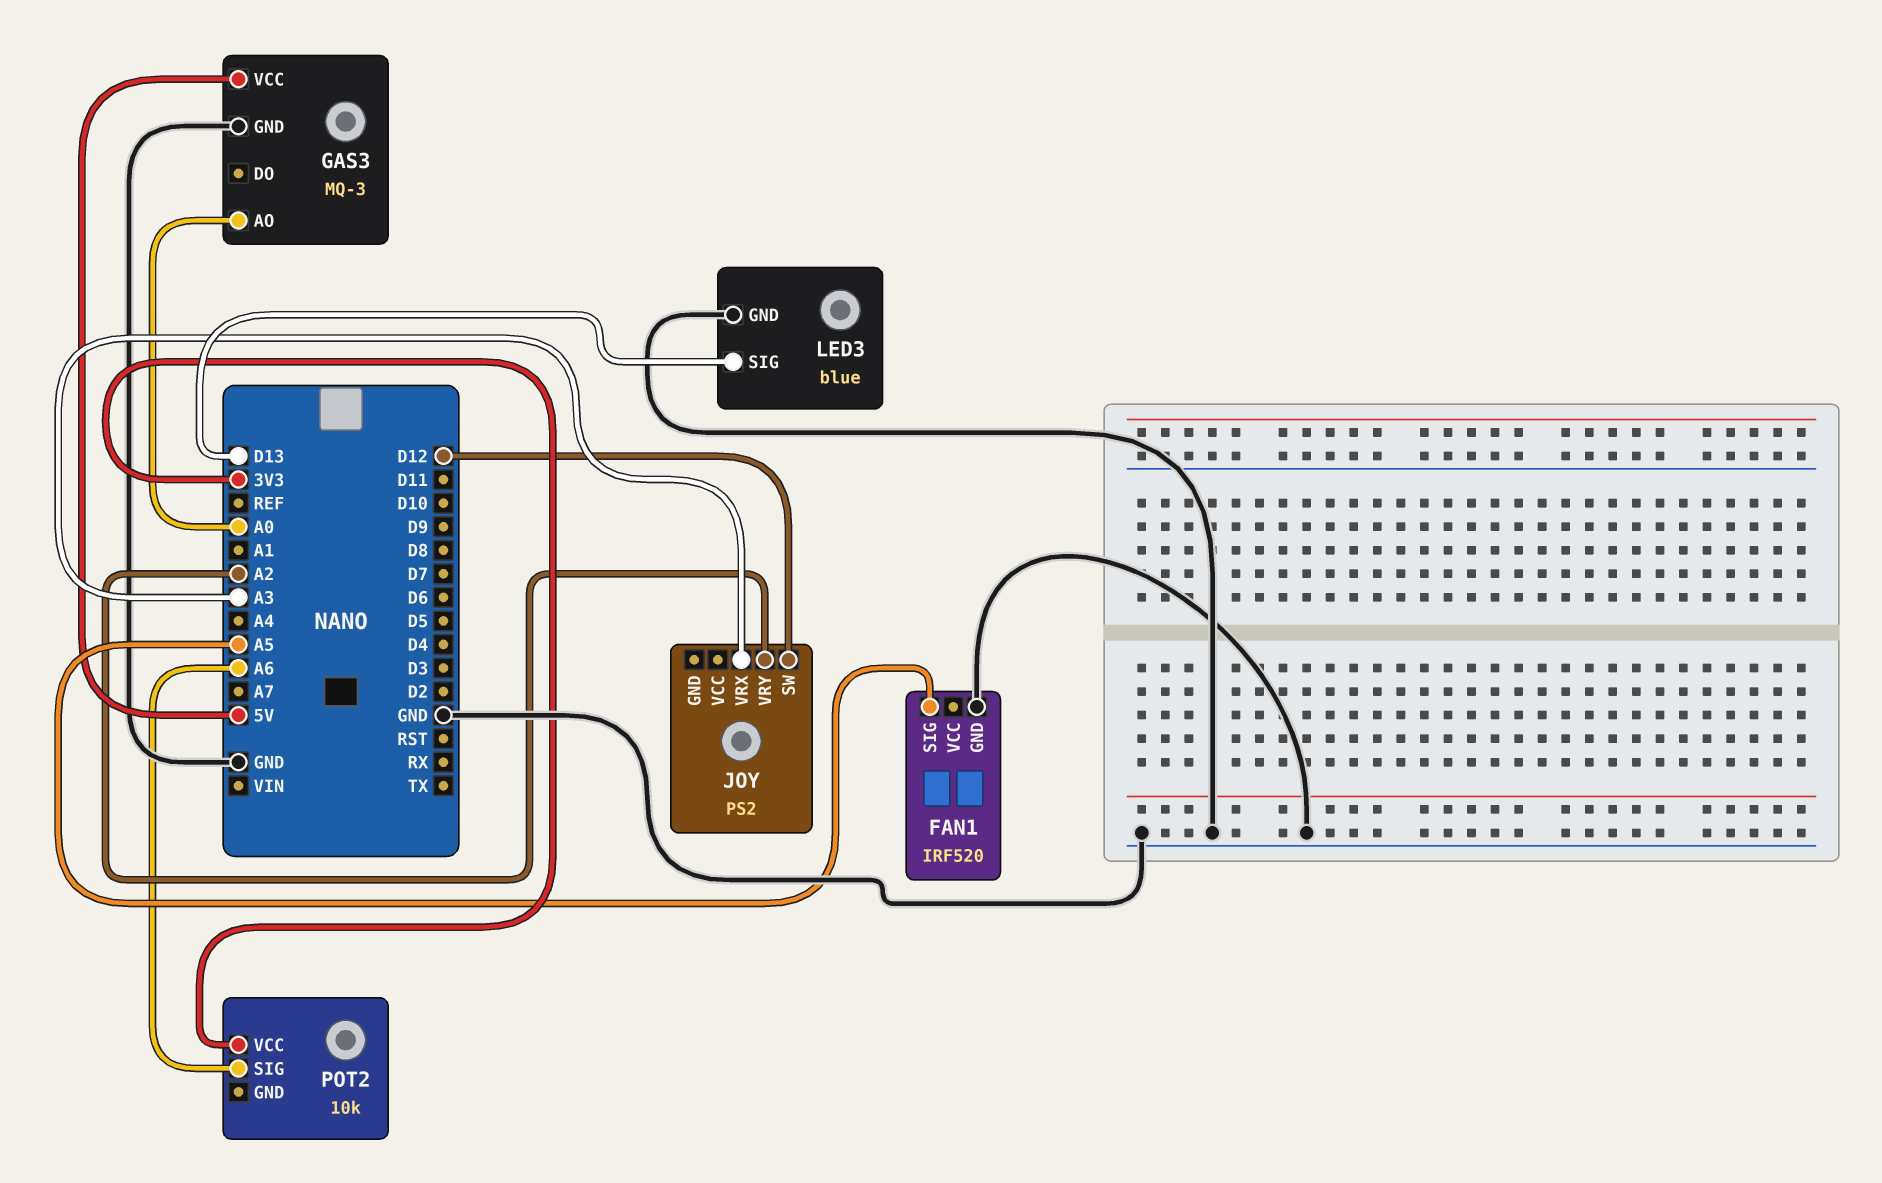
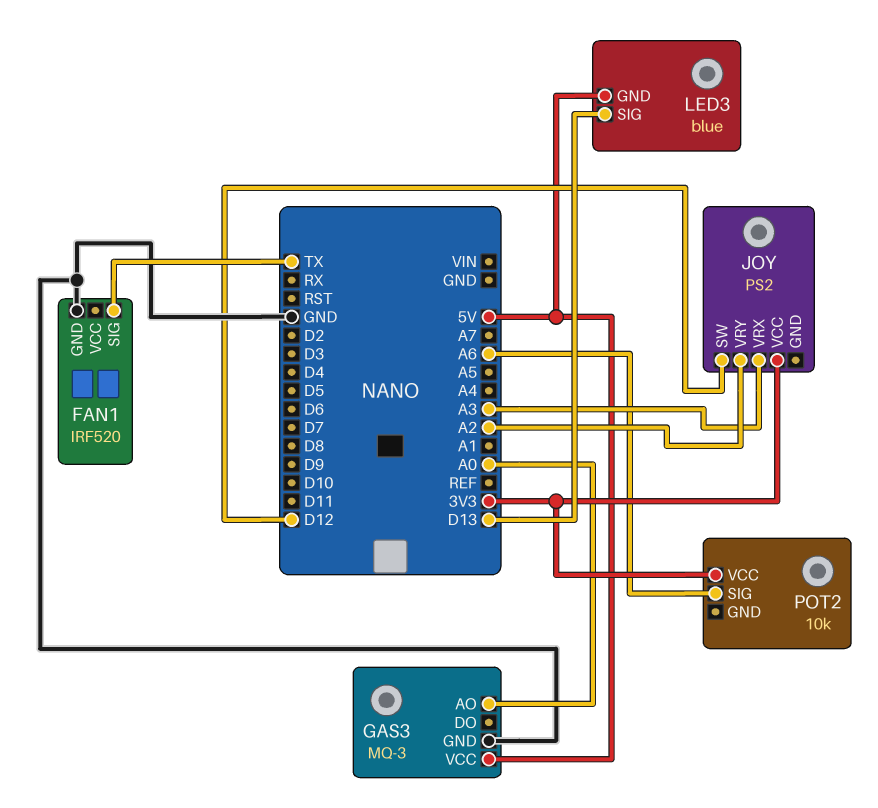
FAN1 pin SIG: A5 -> TX
JOY pin VCC: none -> 3V3
LED3 pin GND: GND -> 5V

